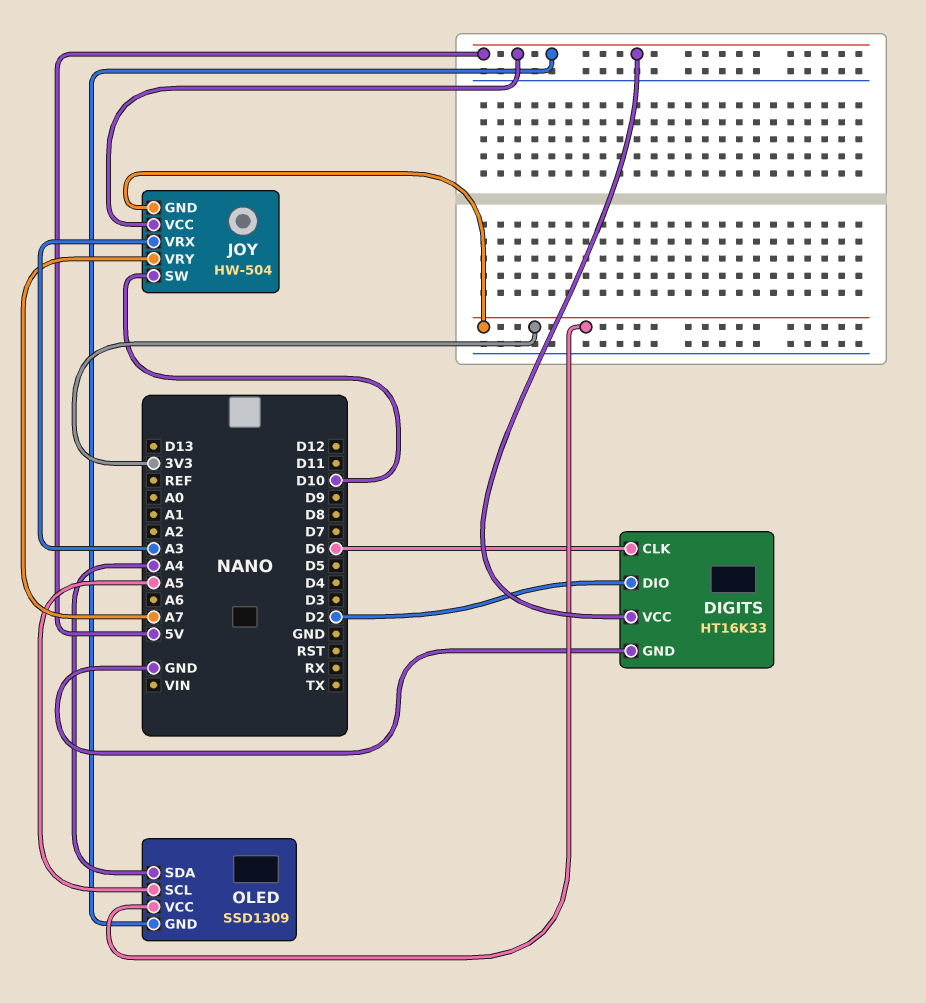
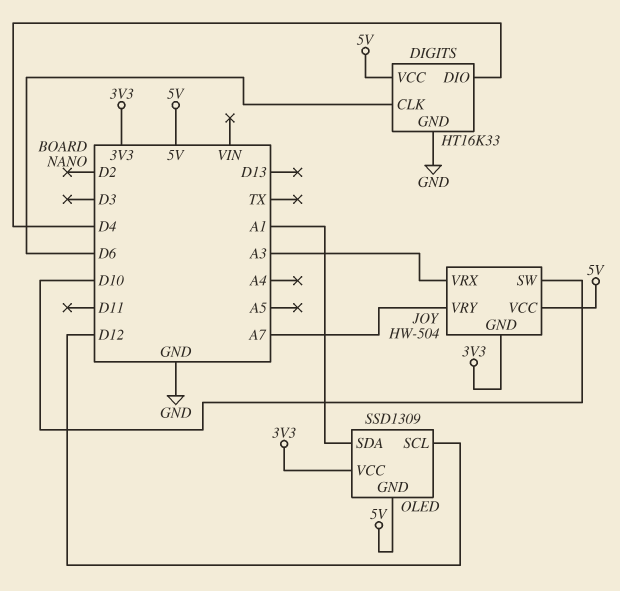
DIGITS pin DIO: D2 -> D4
OLED pin SCL: A5 -> D12
OLED pin SDA: A4 -> A1

